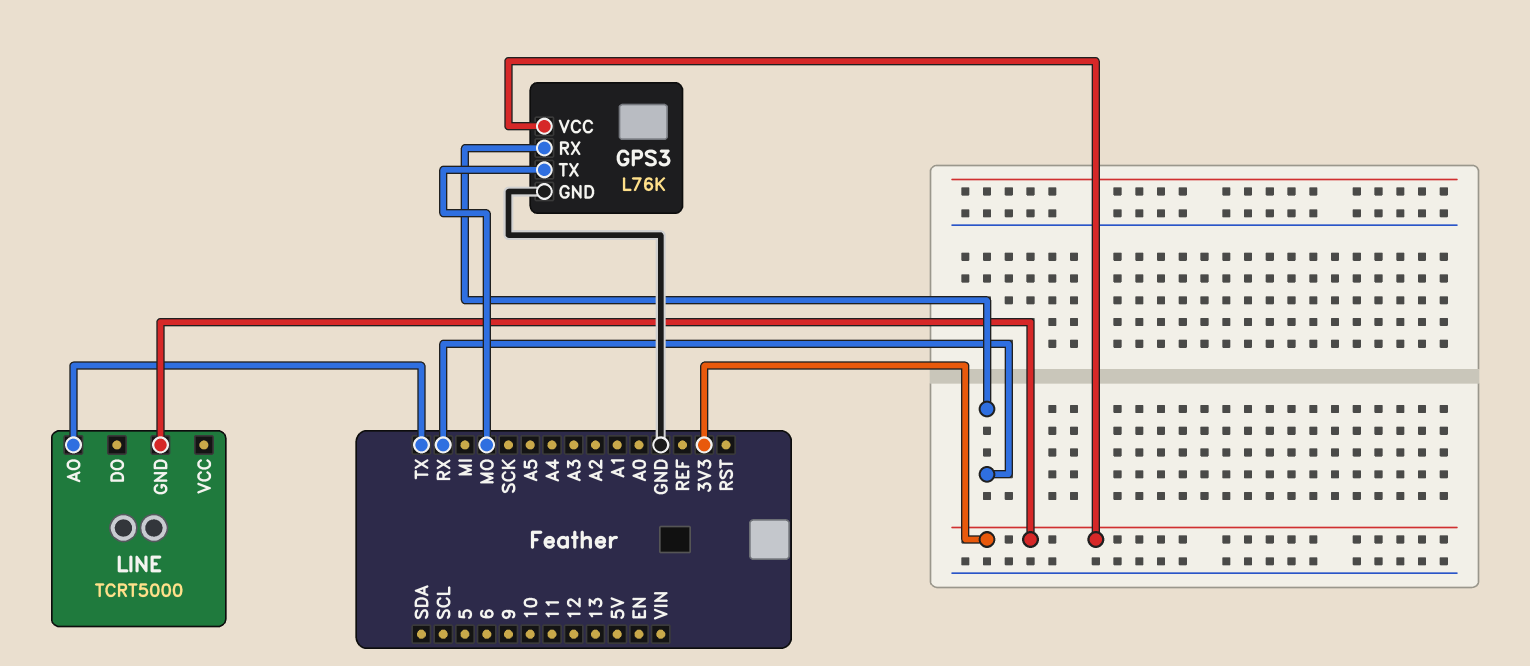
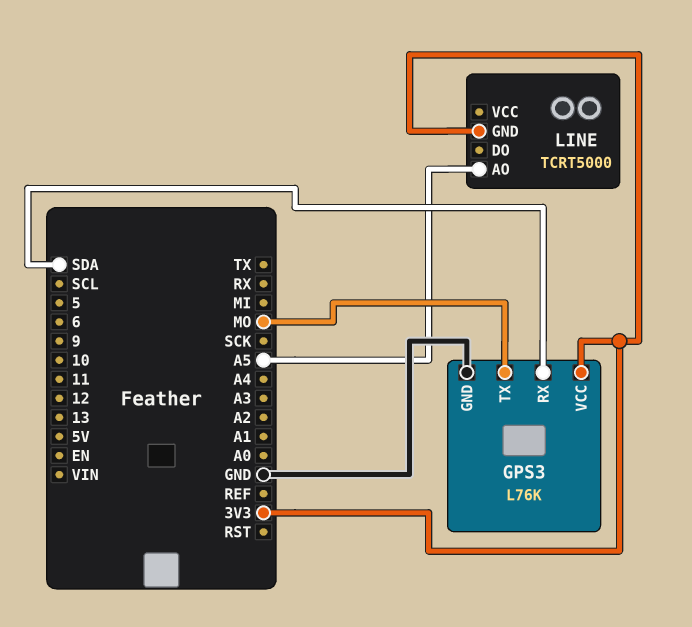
GPS3 pin RX: RX -> SDA
LINE pin AO: TX -> A5

